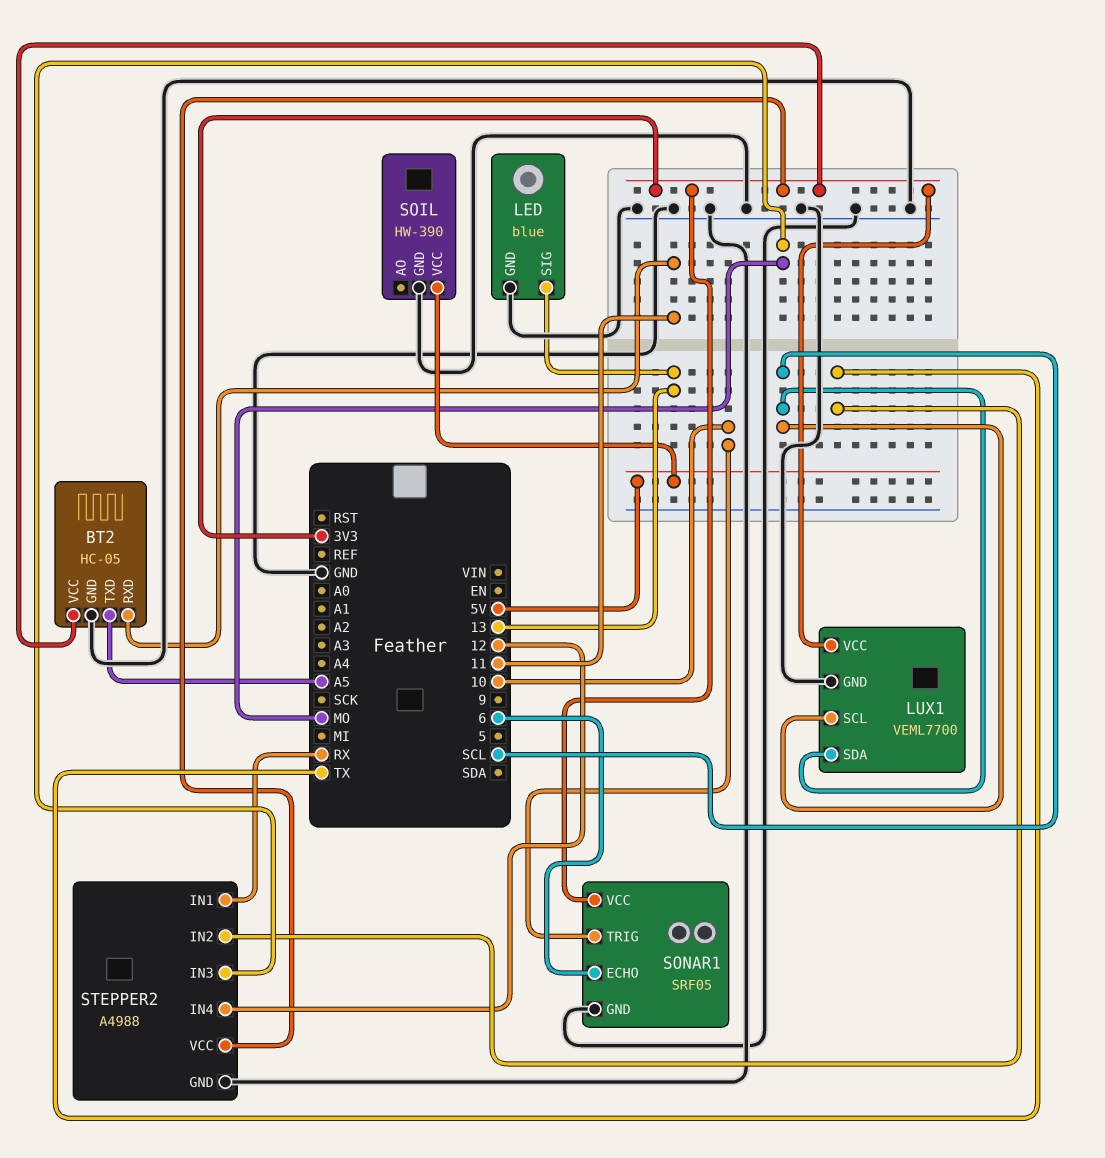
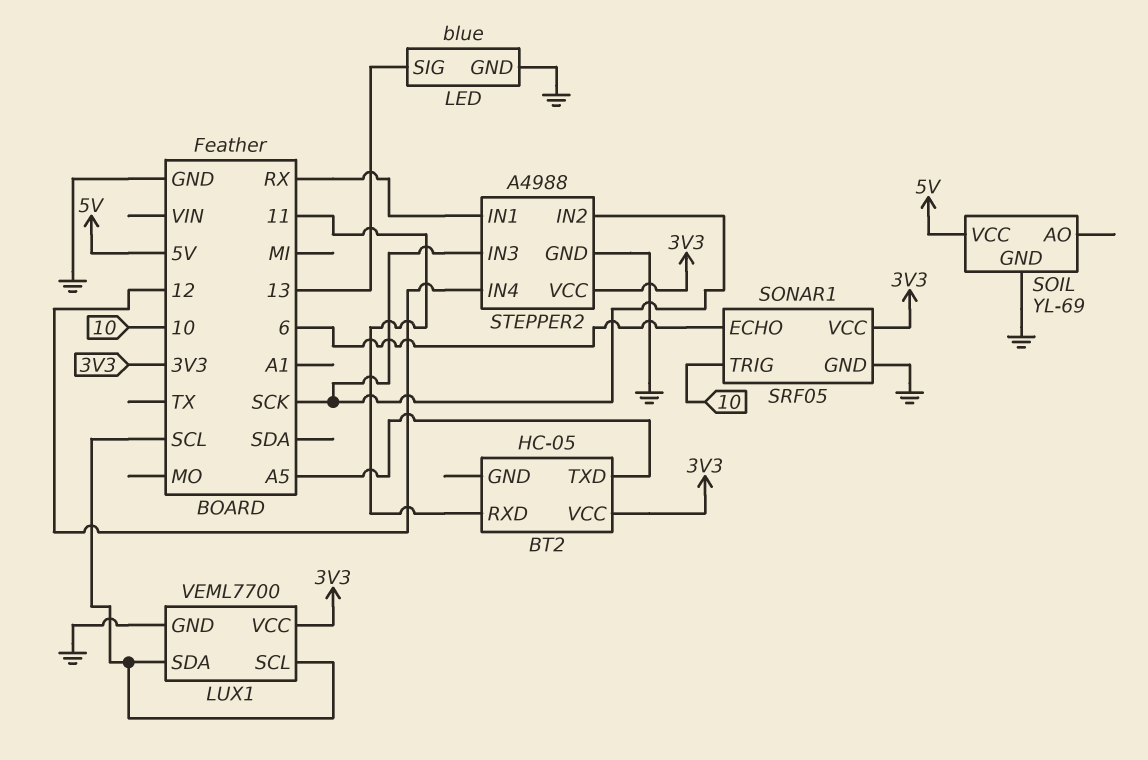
BT2 pin GND: GND -> none
SOIL: HW-390 -> YL-69
STEPPER2 pin IN2: TX -> SCK
STEPPER2 pin IN3: MO -> SCK

